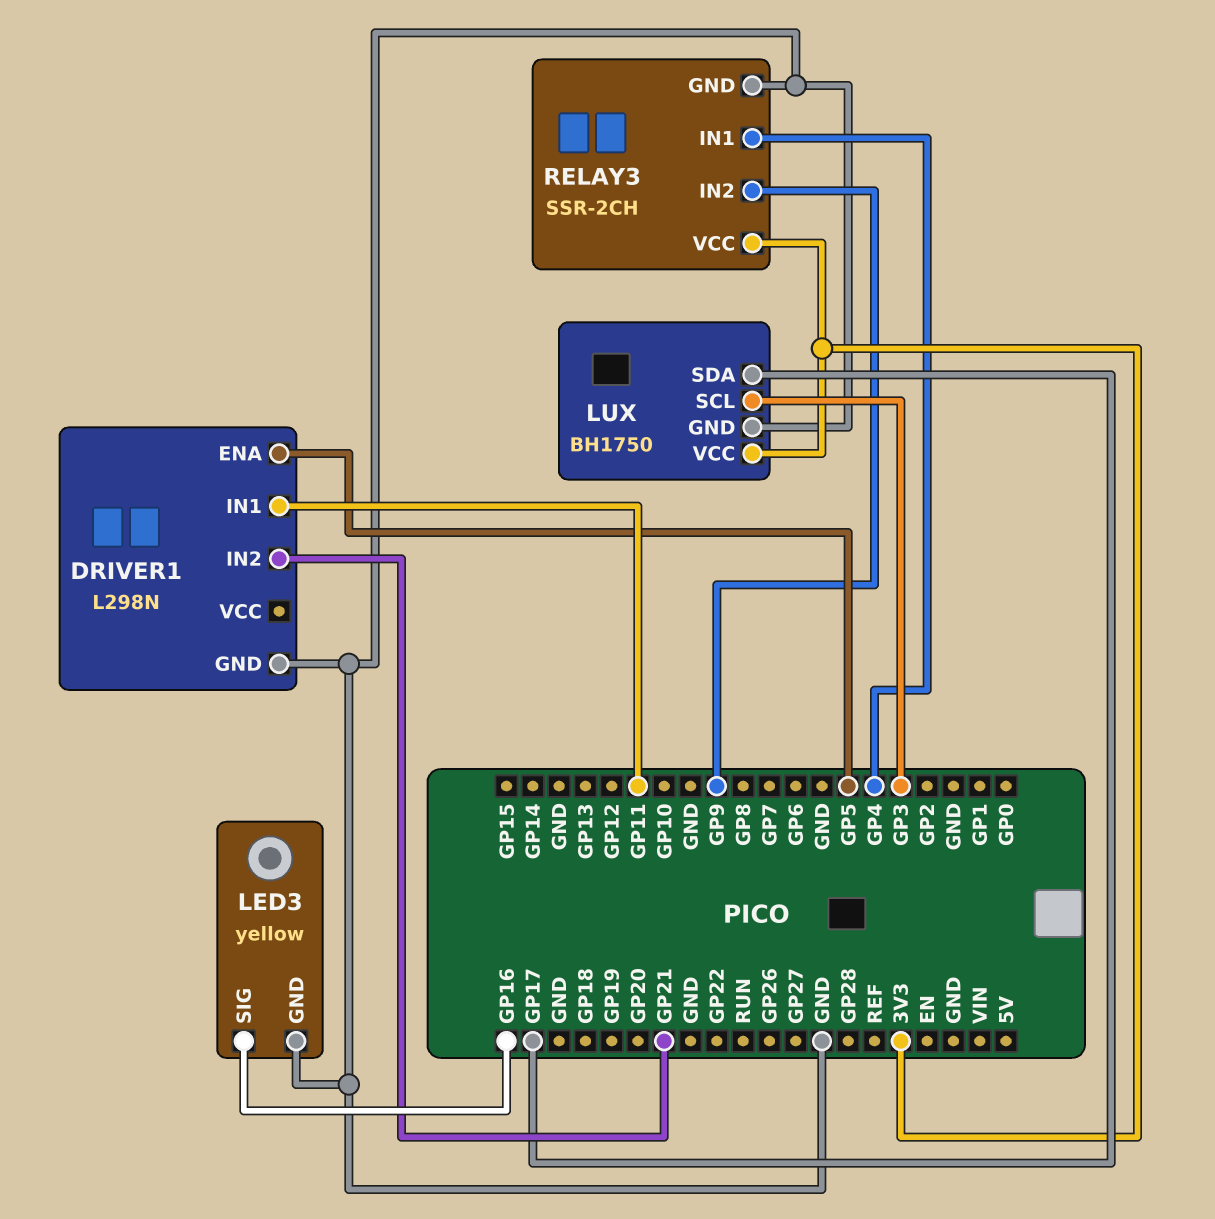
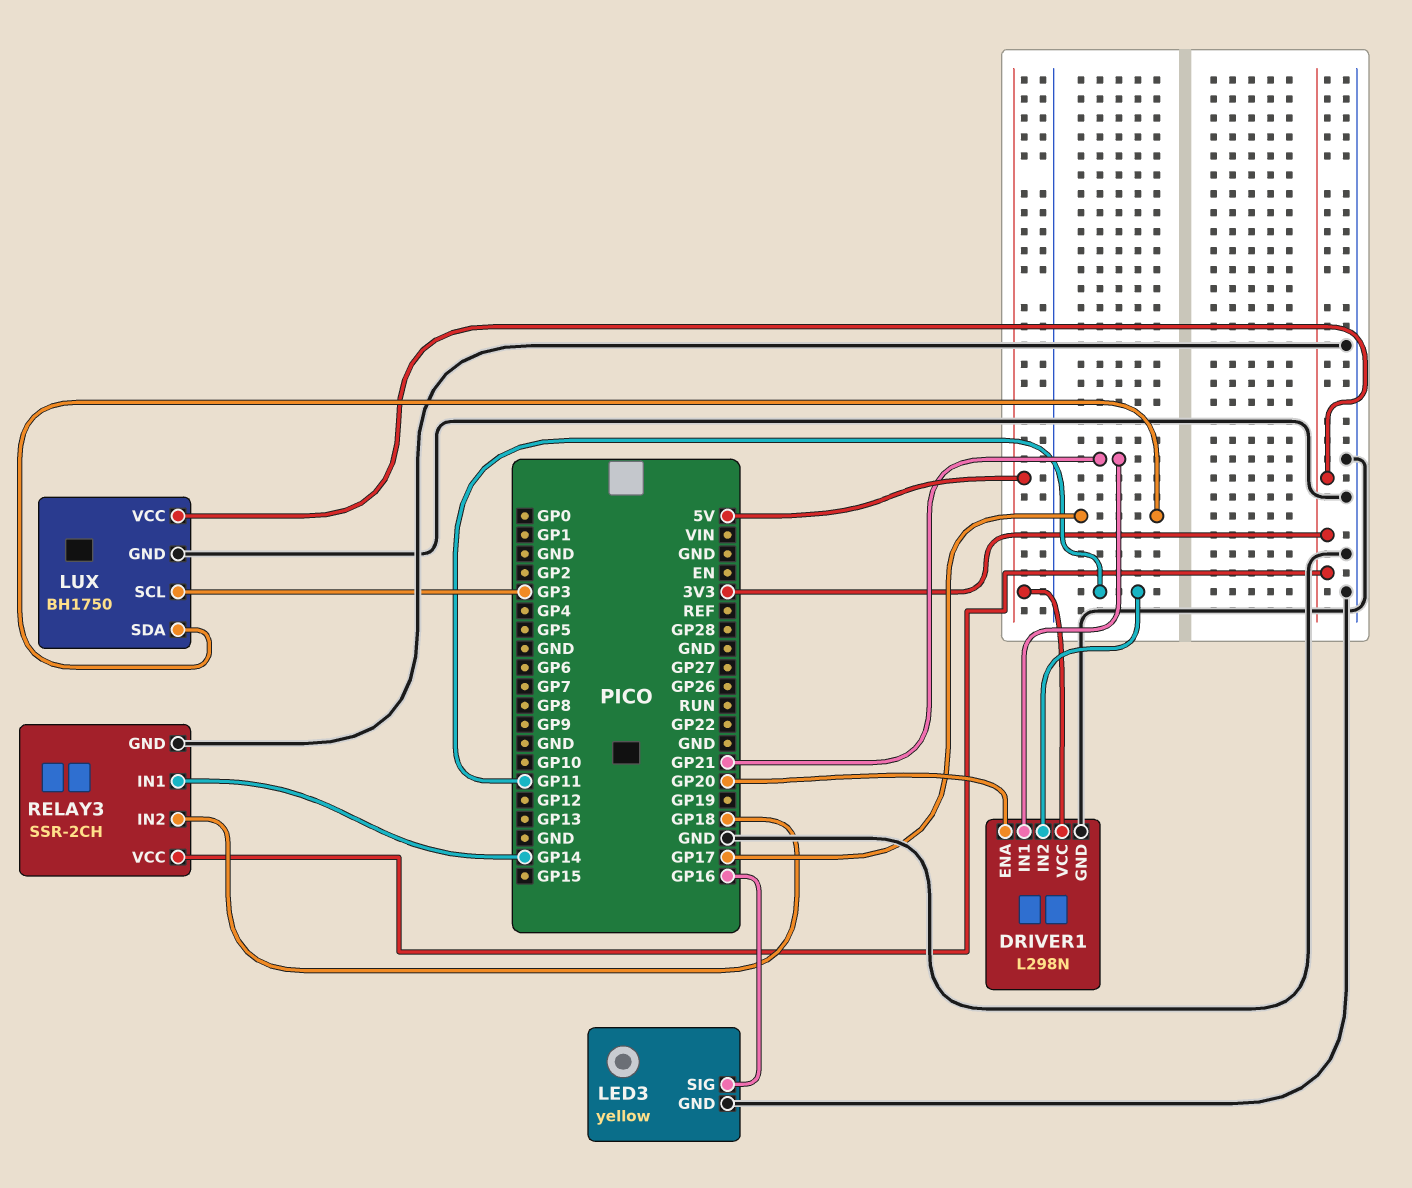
DRIVER1 pin ENA: GP5 -> GP20
DRIVER1 pin IN1: GP11 -> GP21
DRIVER1 pin IN2: GP21 -> GP11
DRIVER1 pin VCC: none -> 5V
RELAY3 pin IN1: GP4 -> GP14
RELAY3 pin IN2: GP9 -> GP18

